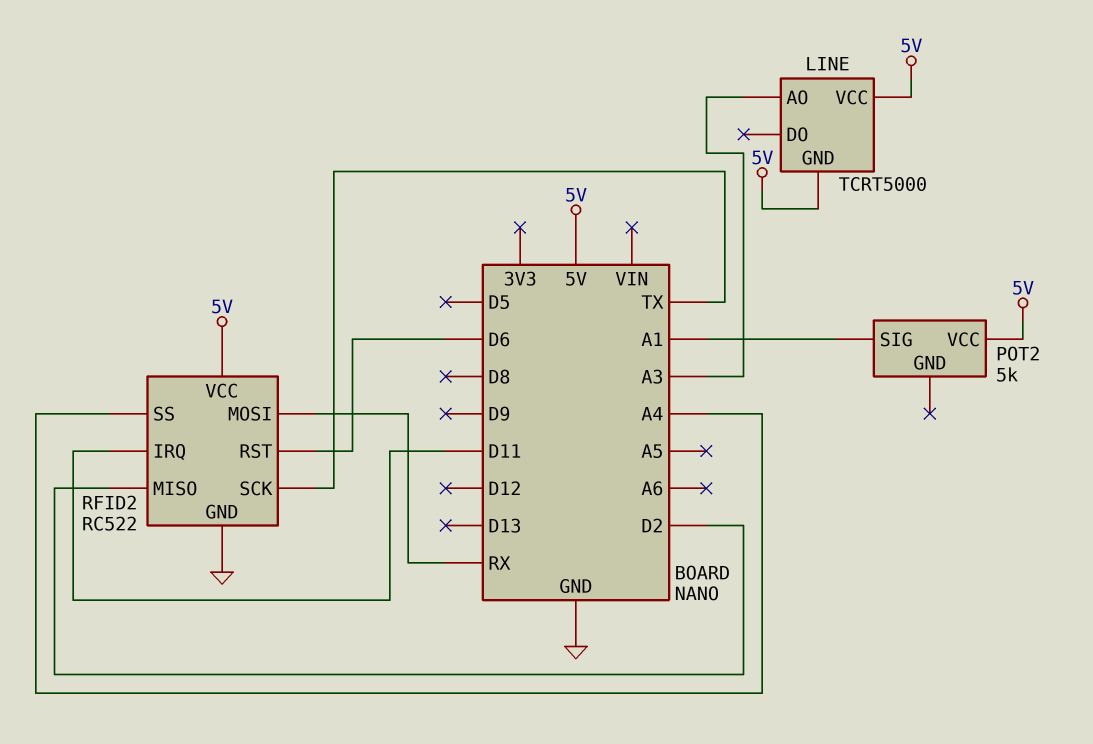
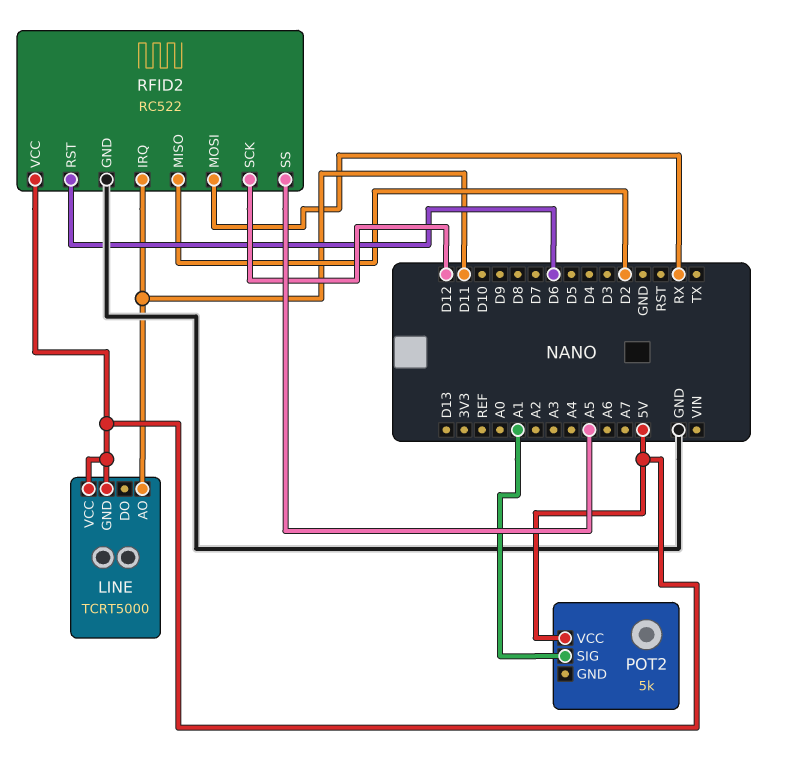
LINE pin AO: A3 -> D11
RFID2 pin SCK: TX -> D12
RFID2 pin SS: A4 -> A5

